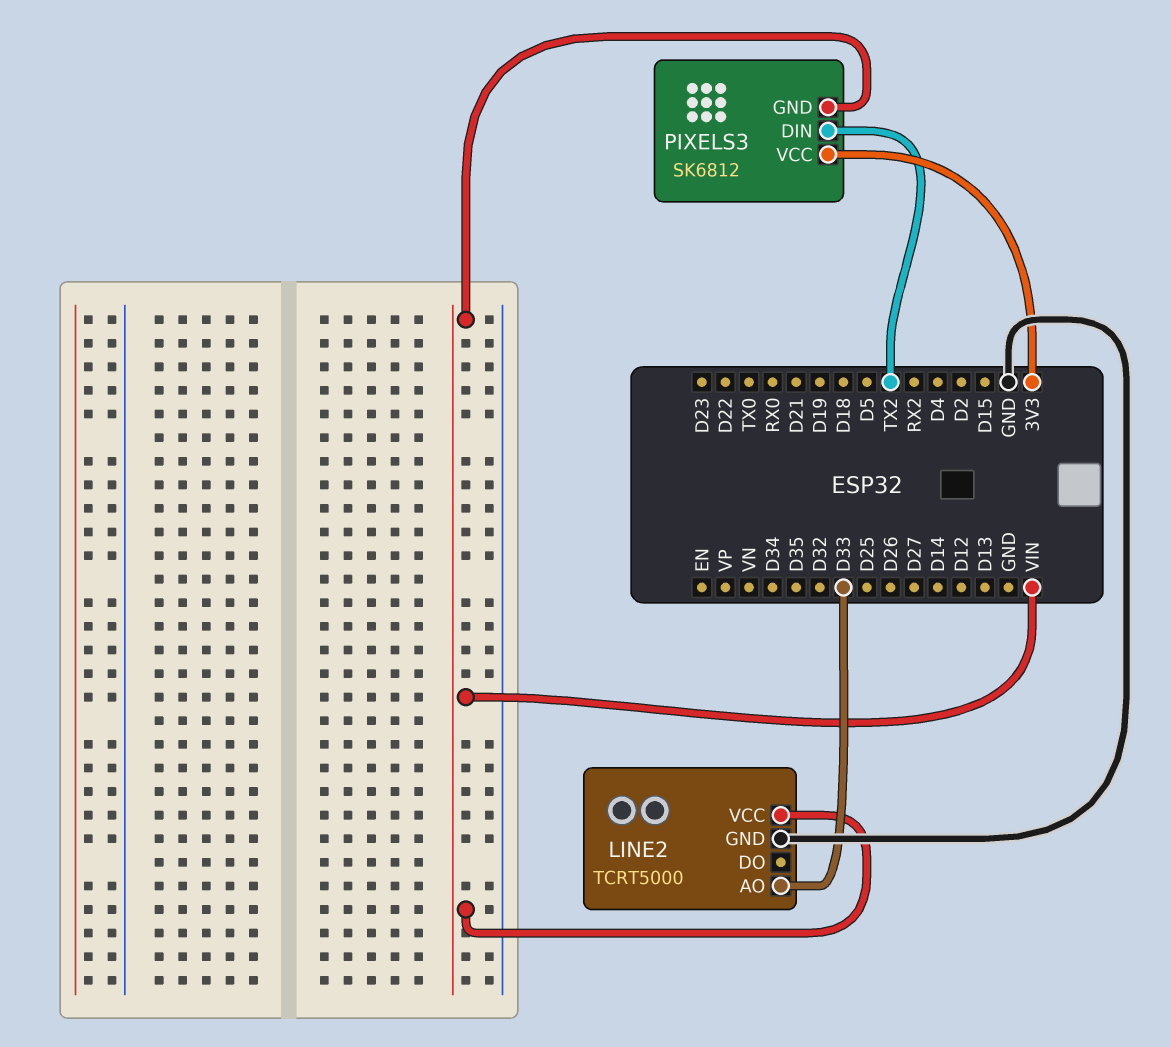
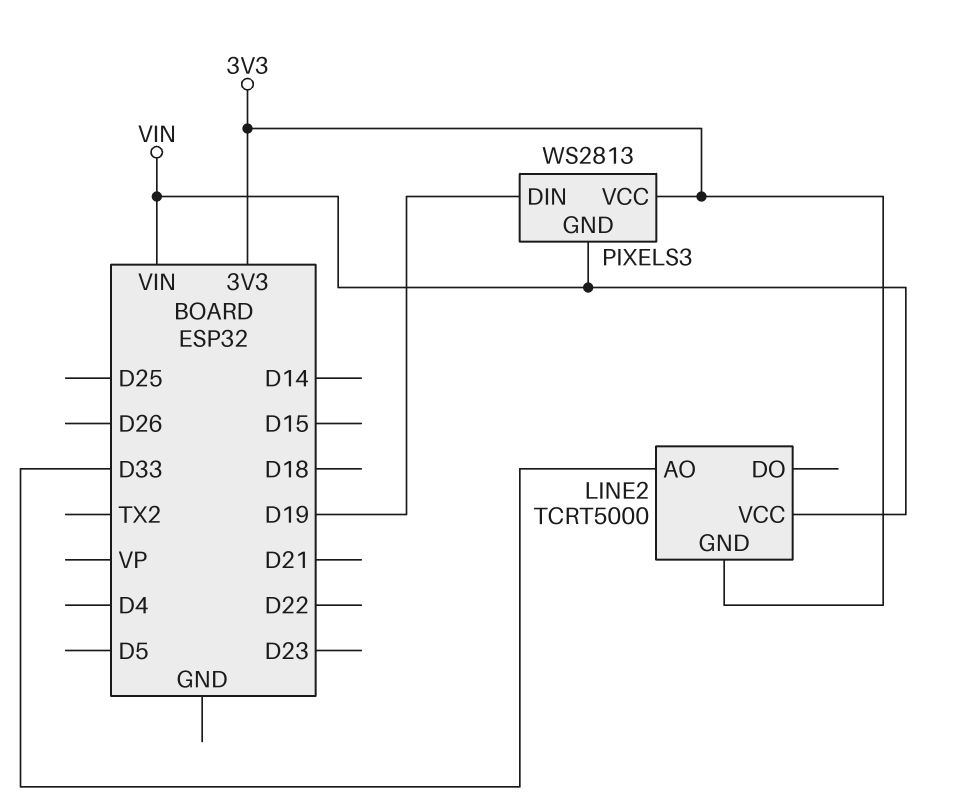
LINE2 pin GND: GND -> 3V3
PIXELS3: SK6812 -> WS2813
PIXELS3 pin DIN: TX2 -> D19

